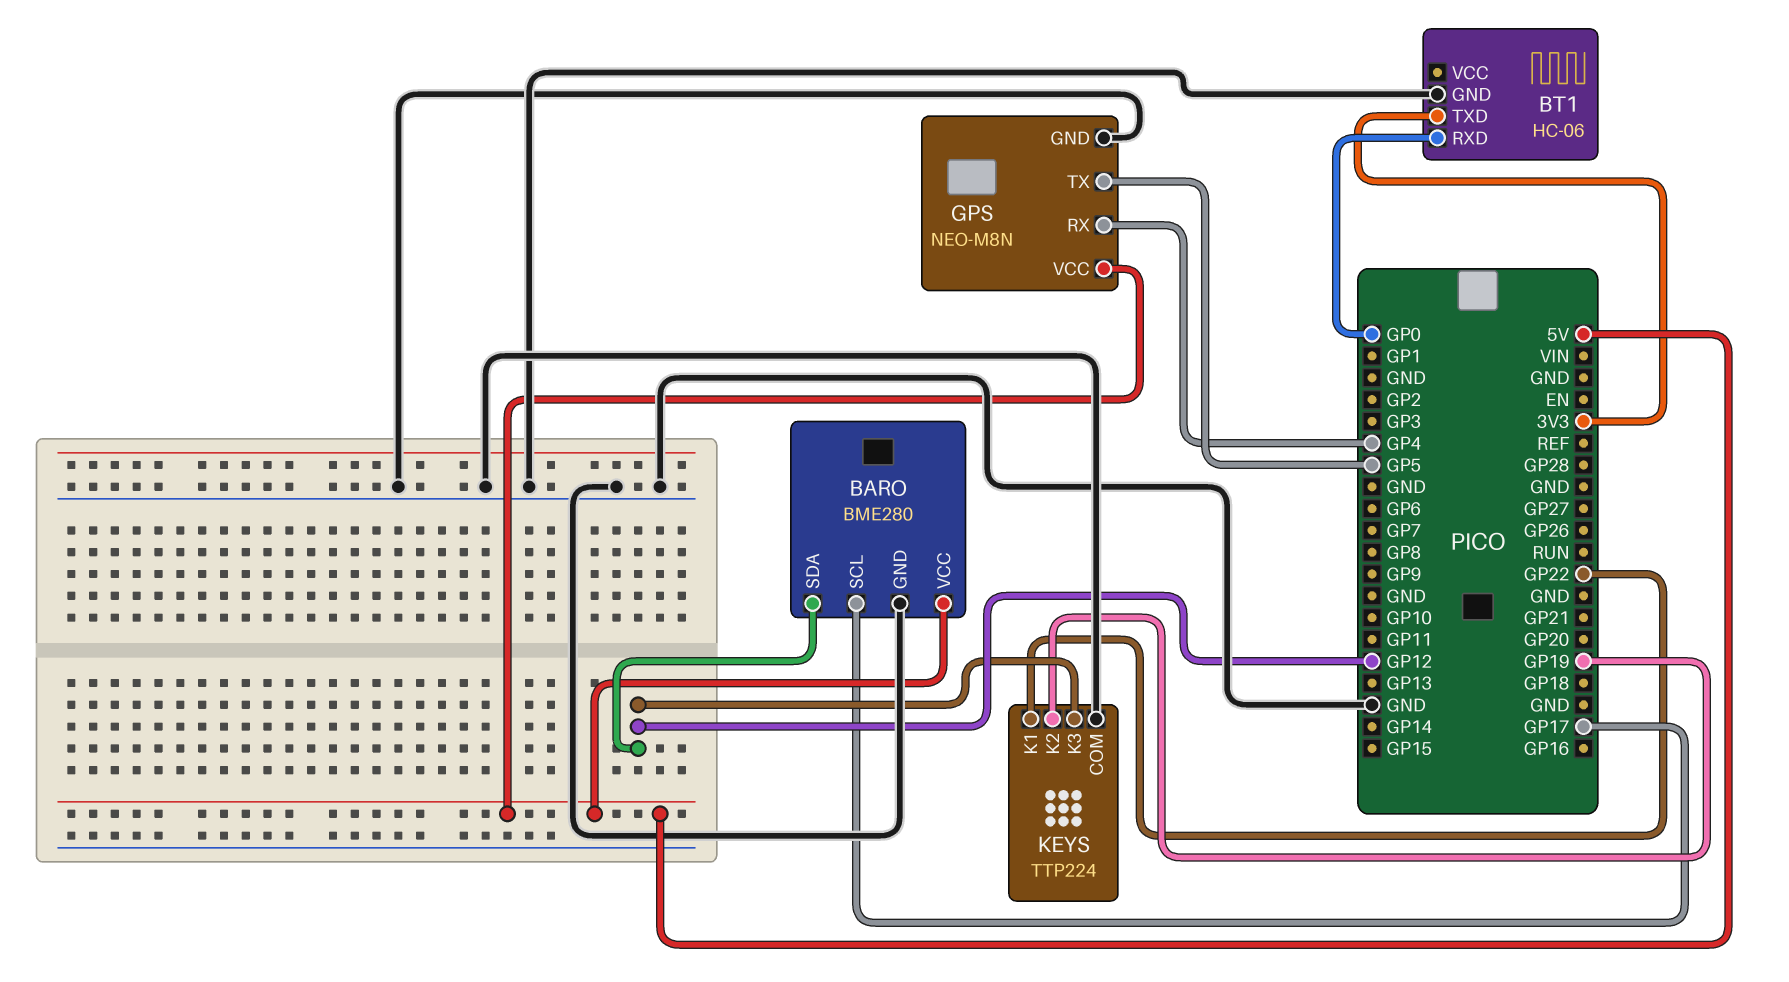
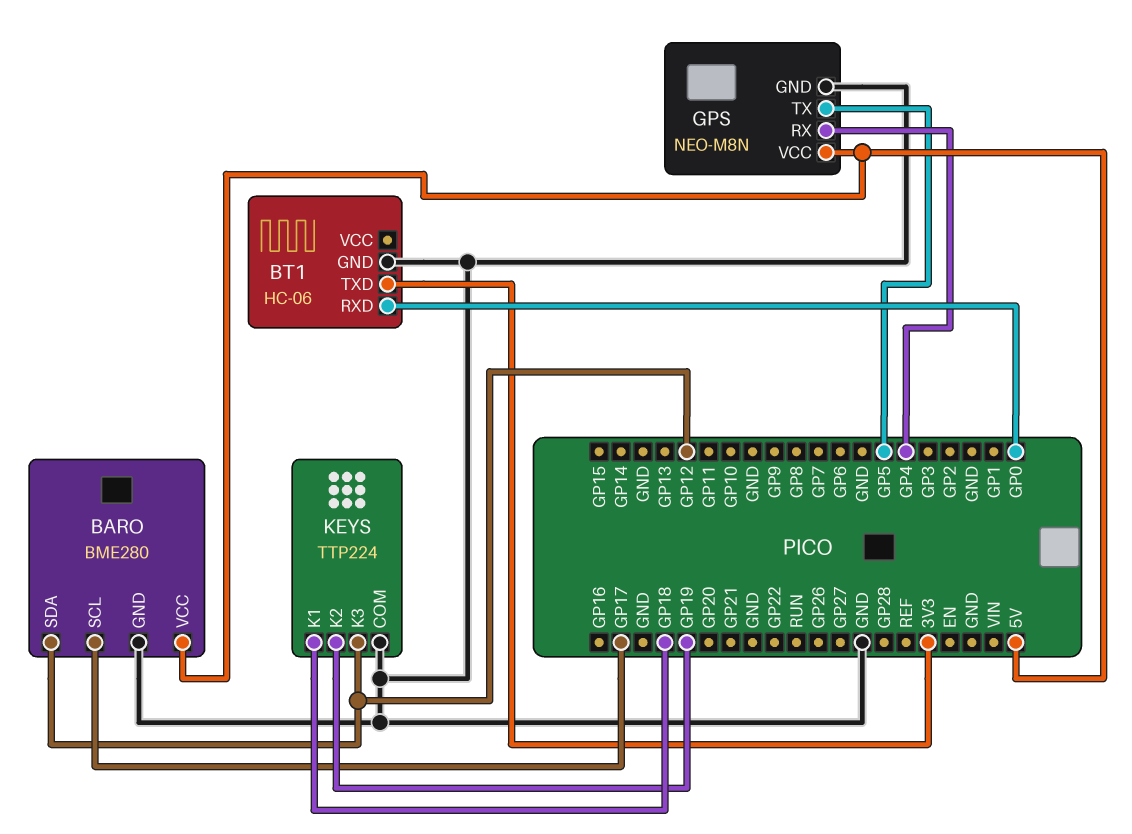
KEYS pin K1: GP22 -> GP18

